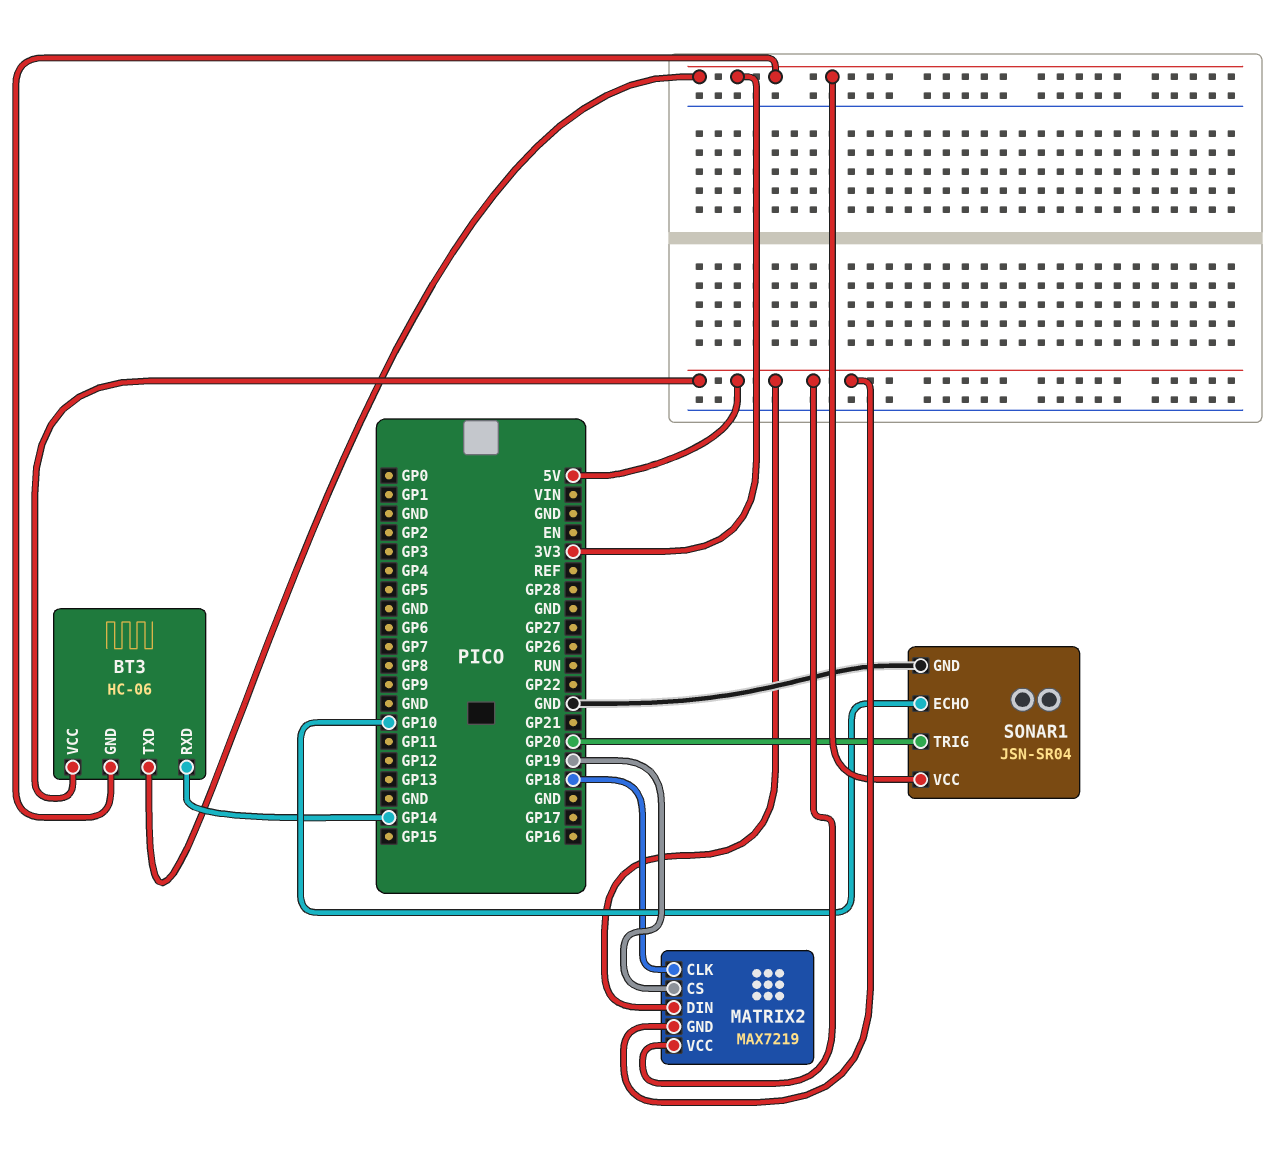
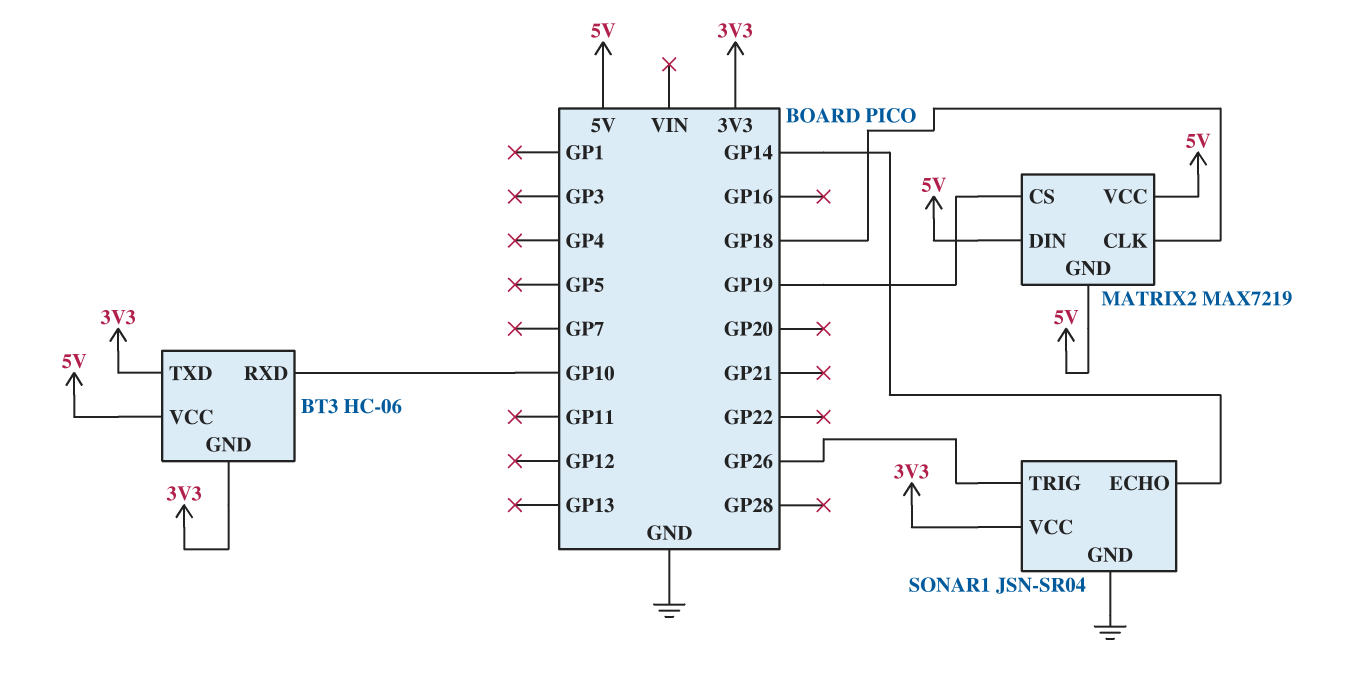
BT3 pin RXD: GP14 -> GP10
SONAR1 pin ECHO: GP10 -> GP14
SONAR1 pin TRIG: GP20 -> GP26

